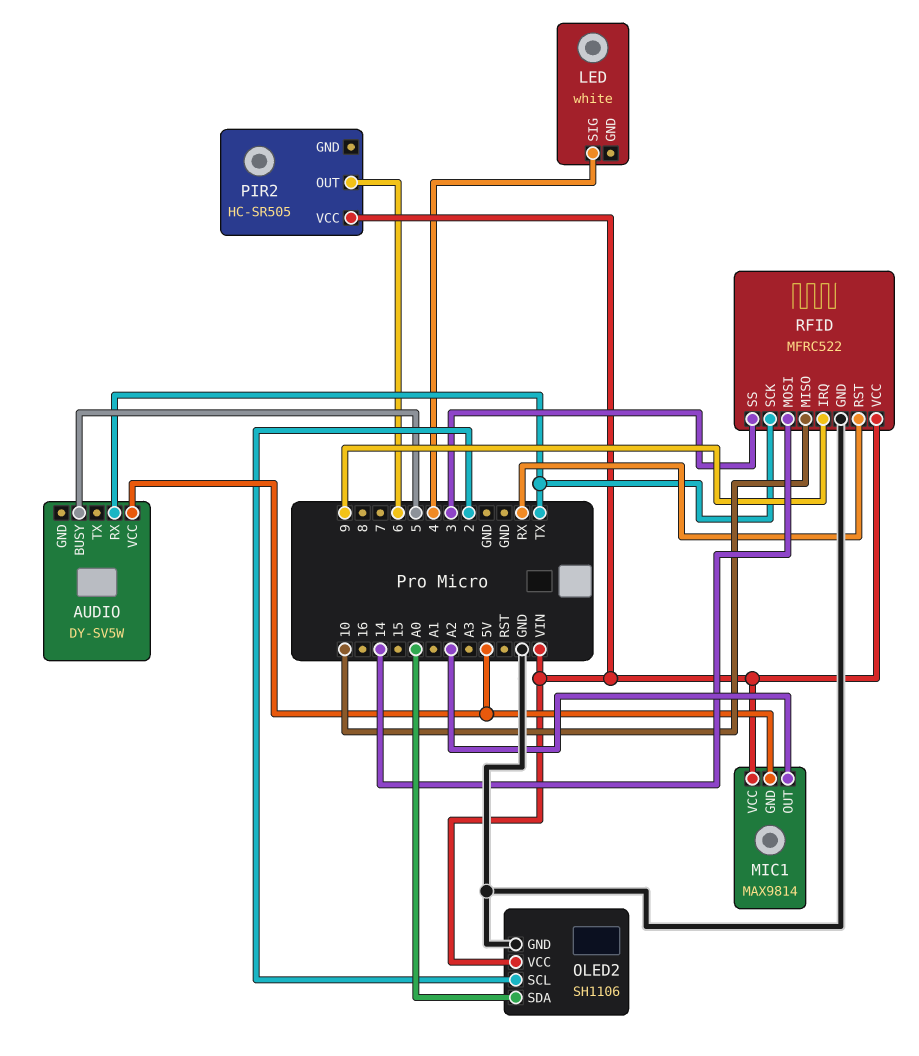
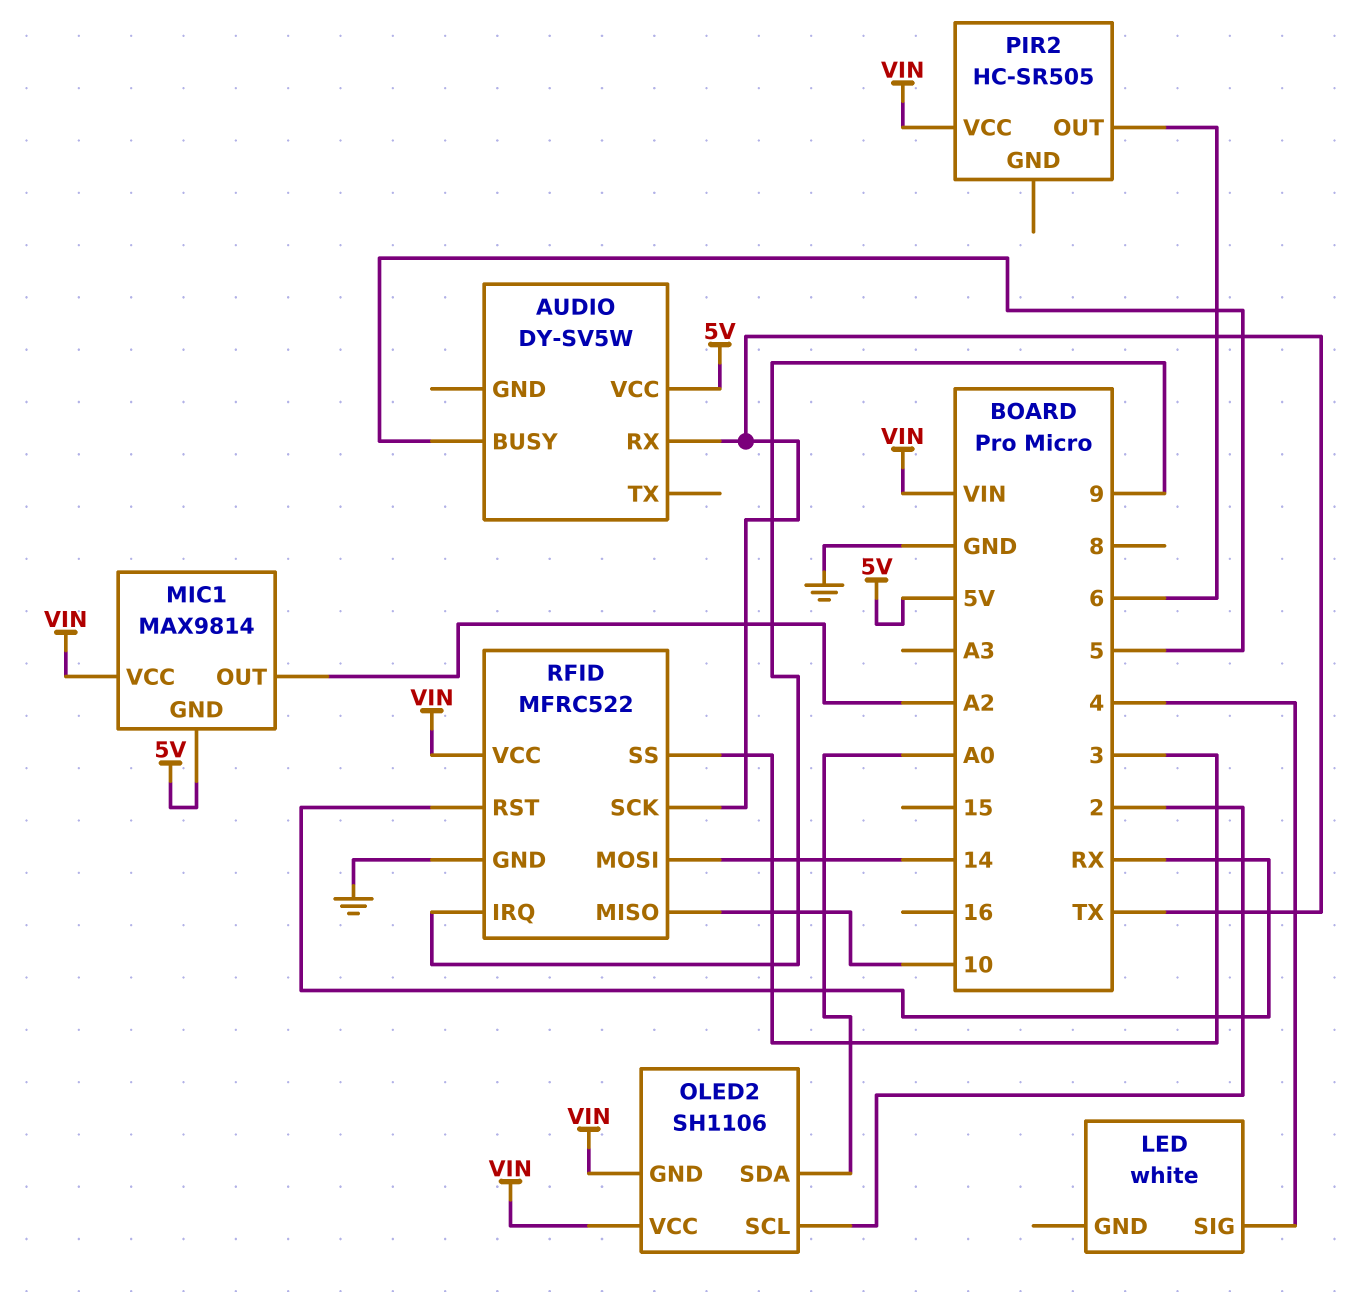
OLED2 pin GND: GND -> VIN

